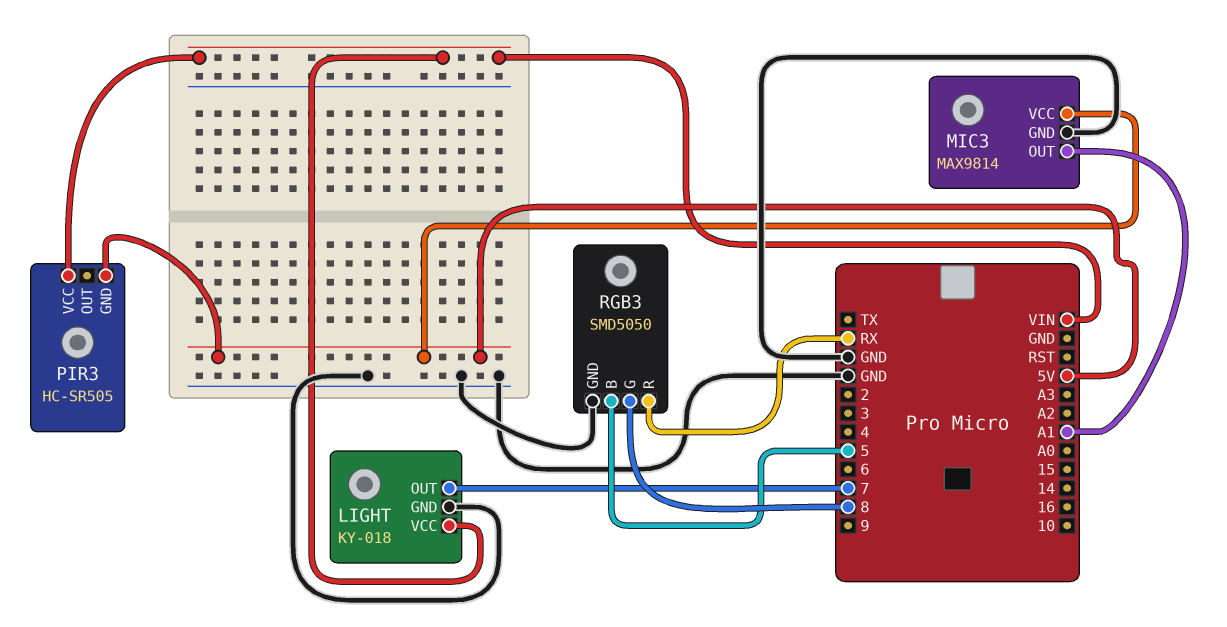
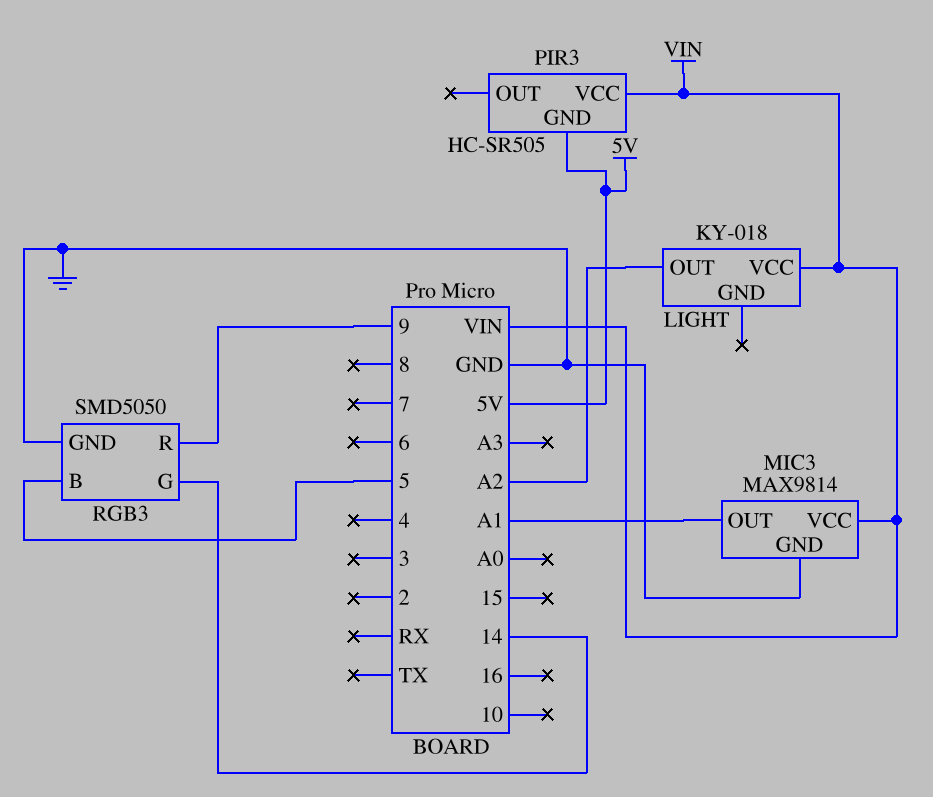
LIGHT pin GND: GND -> none
LIGHT pin OUT: 7 -> A2
MIC3 pin VCC: 5V -> VIN
RGB3 pin G: 8 -> 14
RGB3 pin R: RX -> 9

